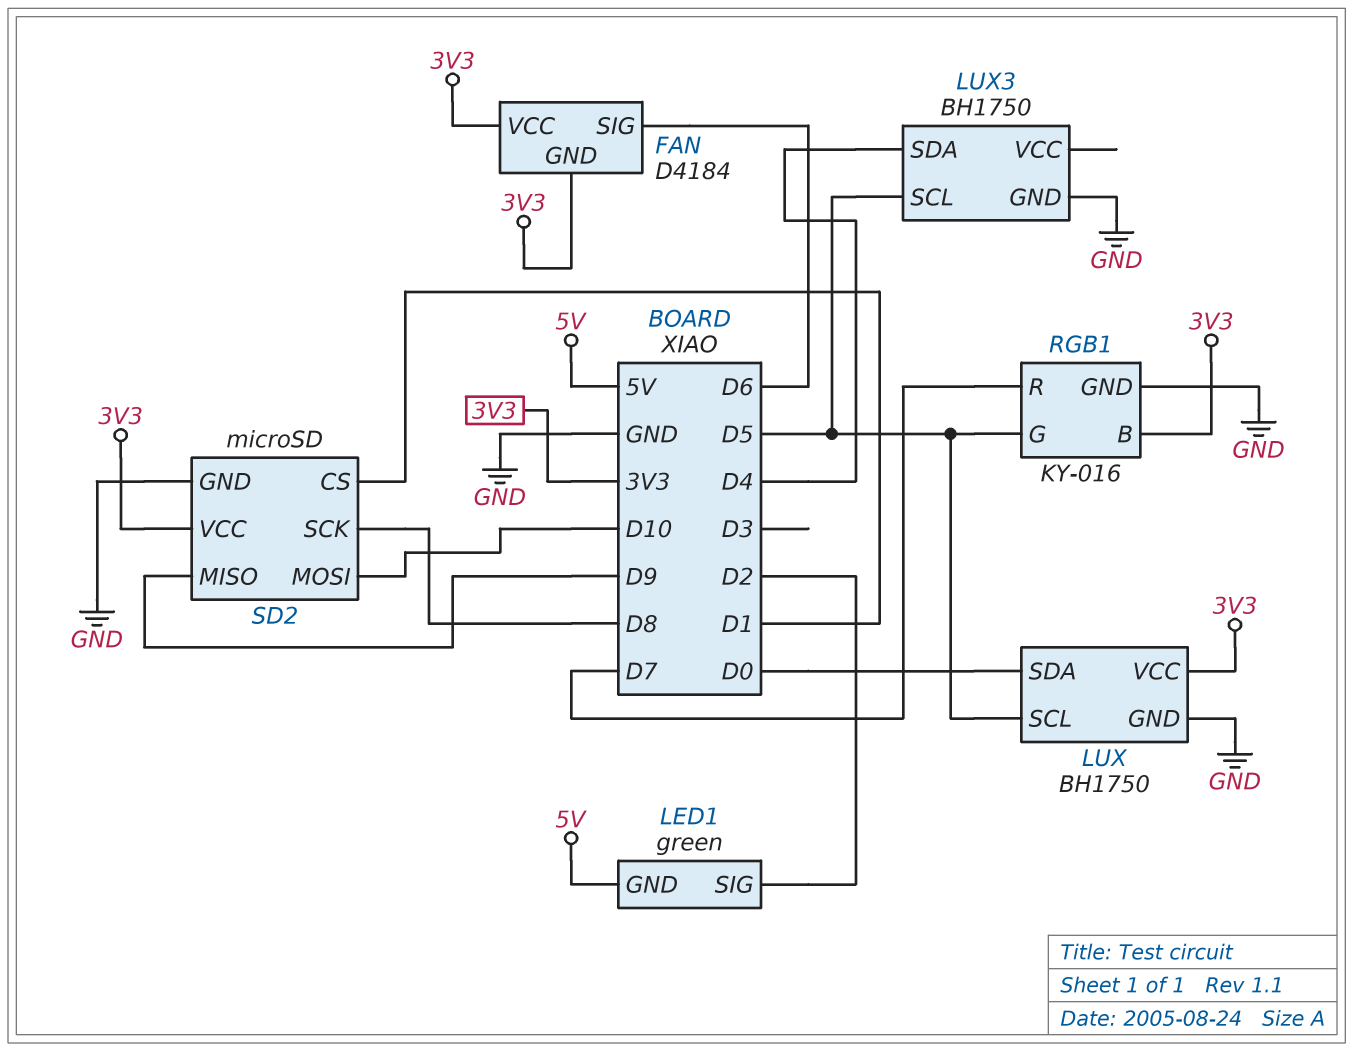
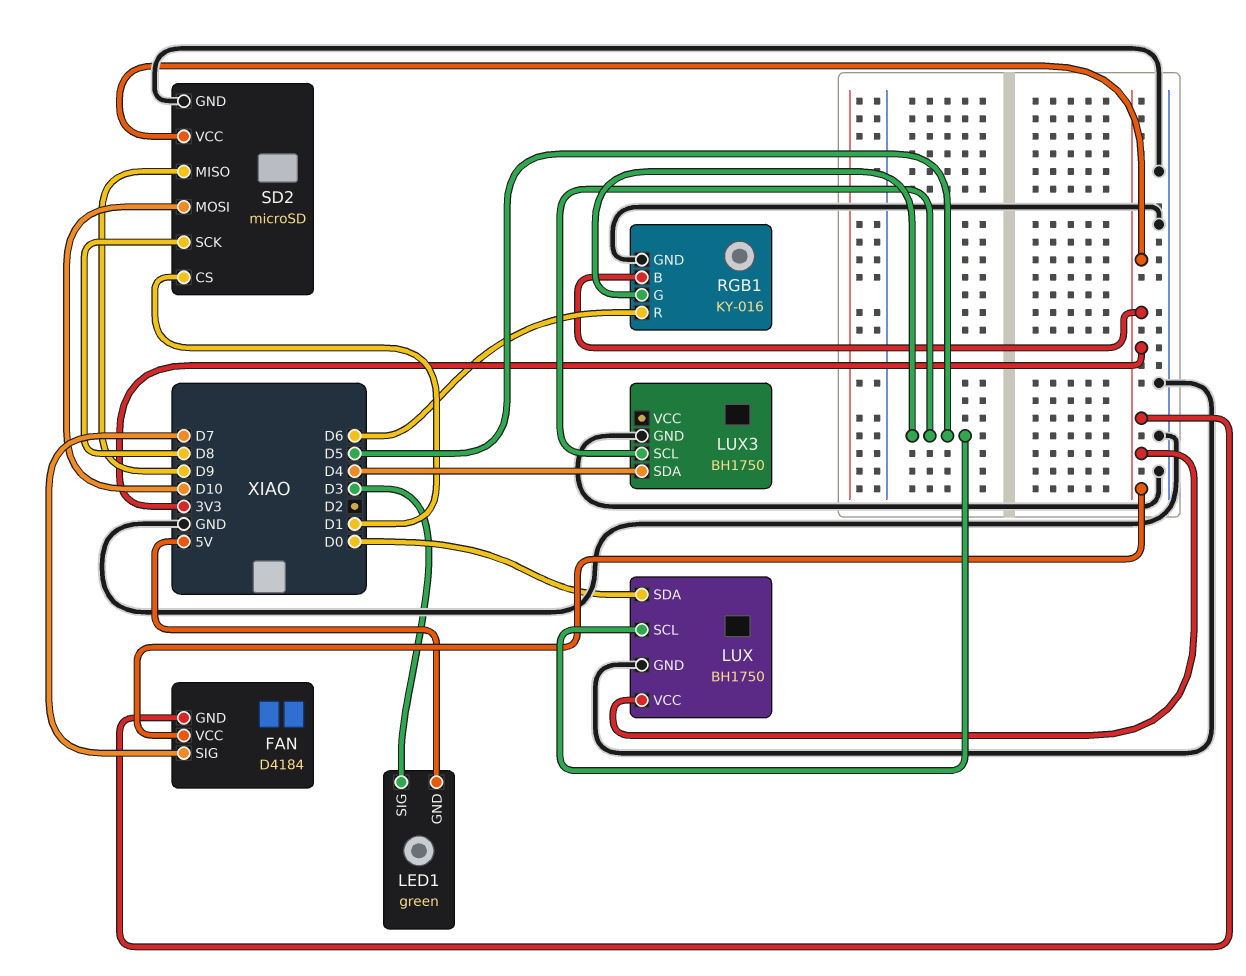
FAN pin SIG: D6 -> D7
LED1 pin SIG: D2 -> D3
RGB1 pin R: D7 -> D6

